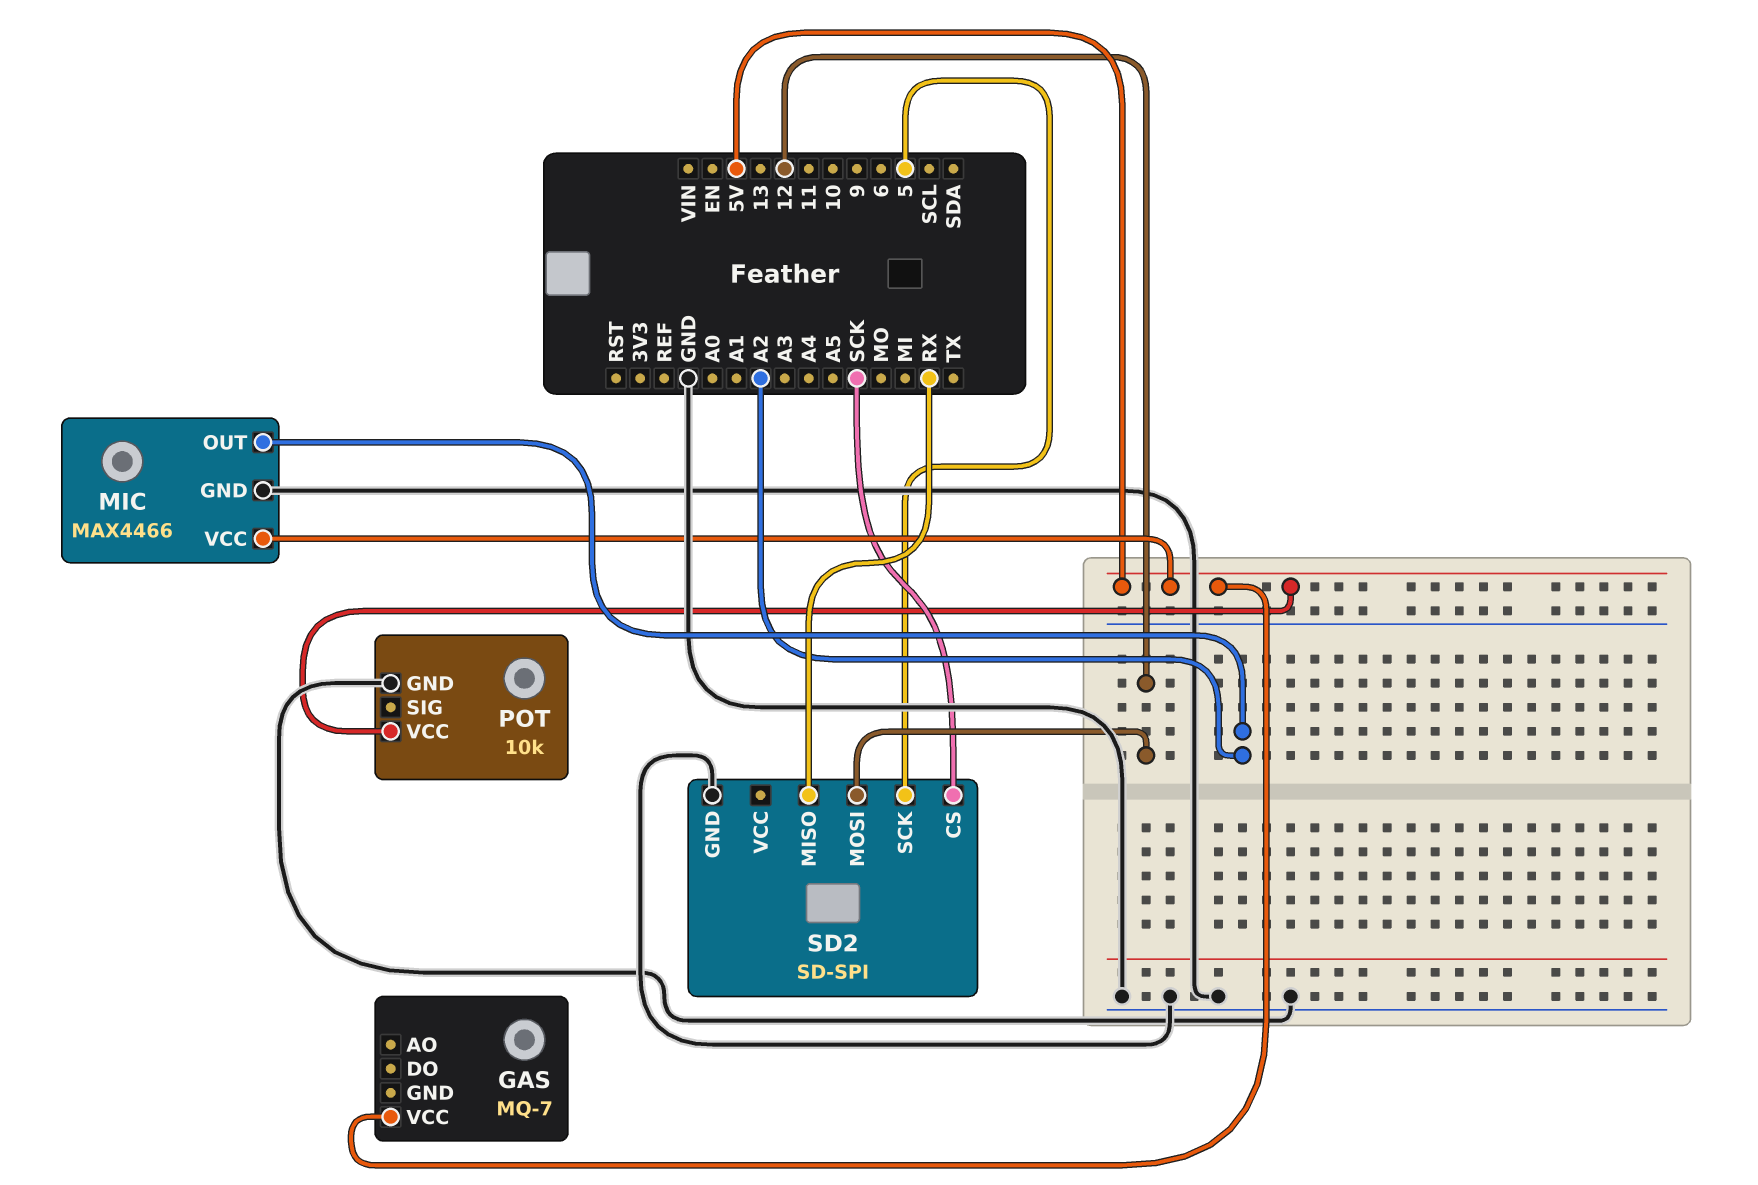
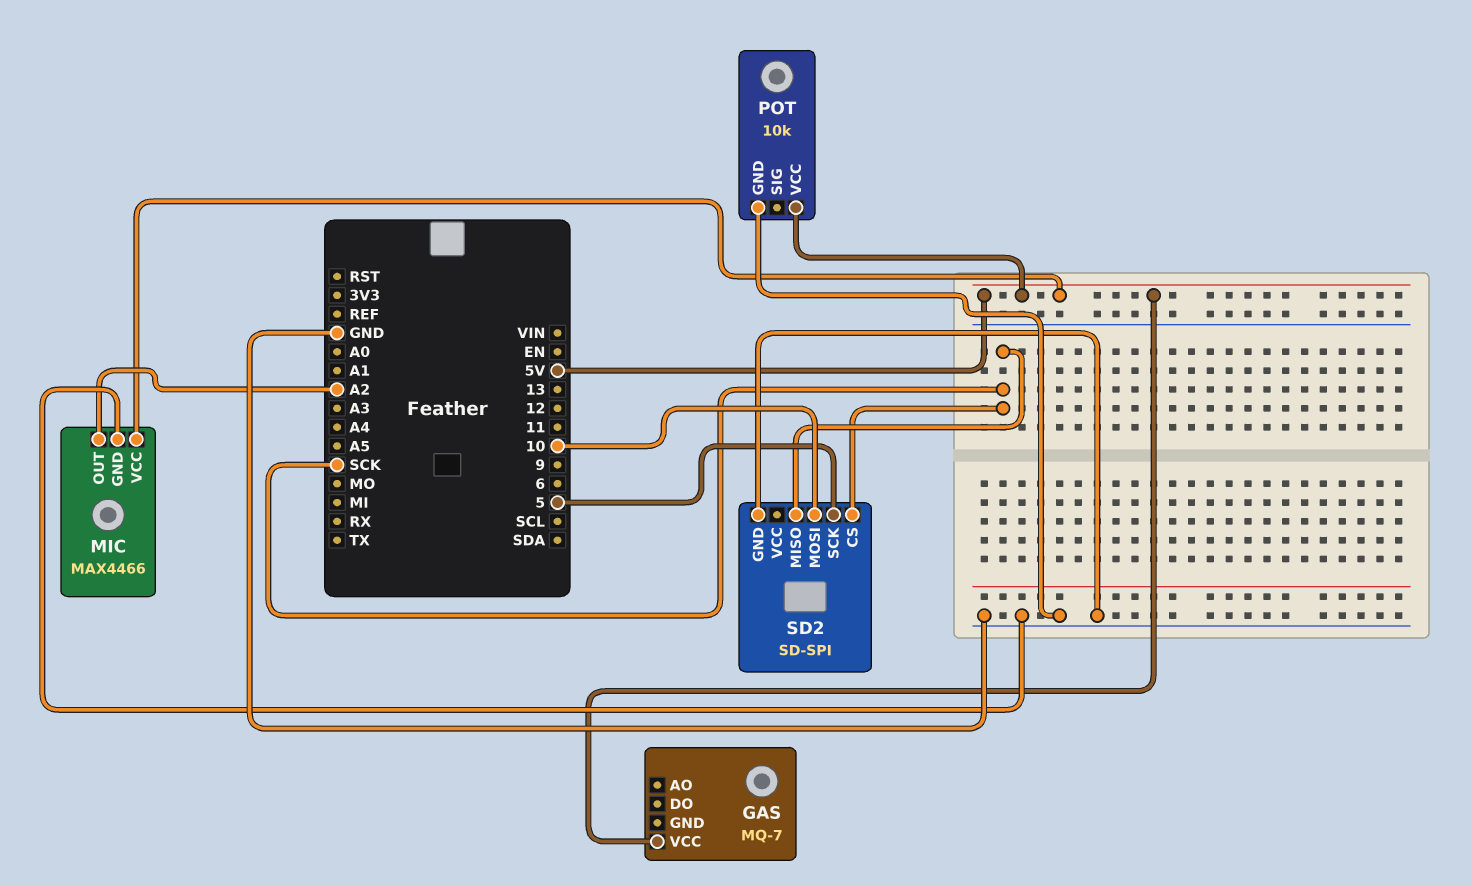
SD2 pin MISO: RX -> SCK
SD2 pin MOSI: 12 -> 10

